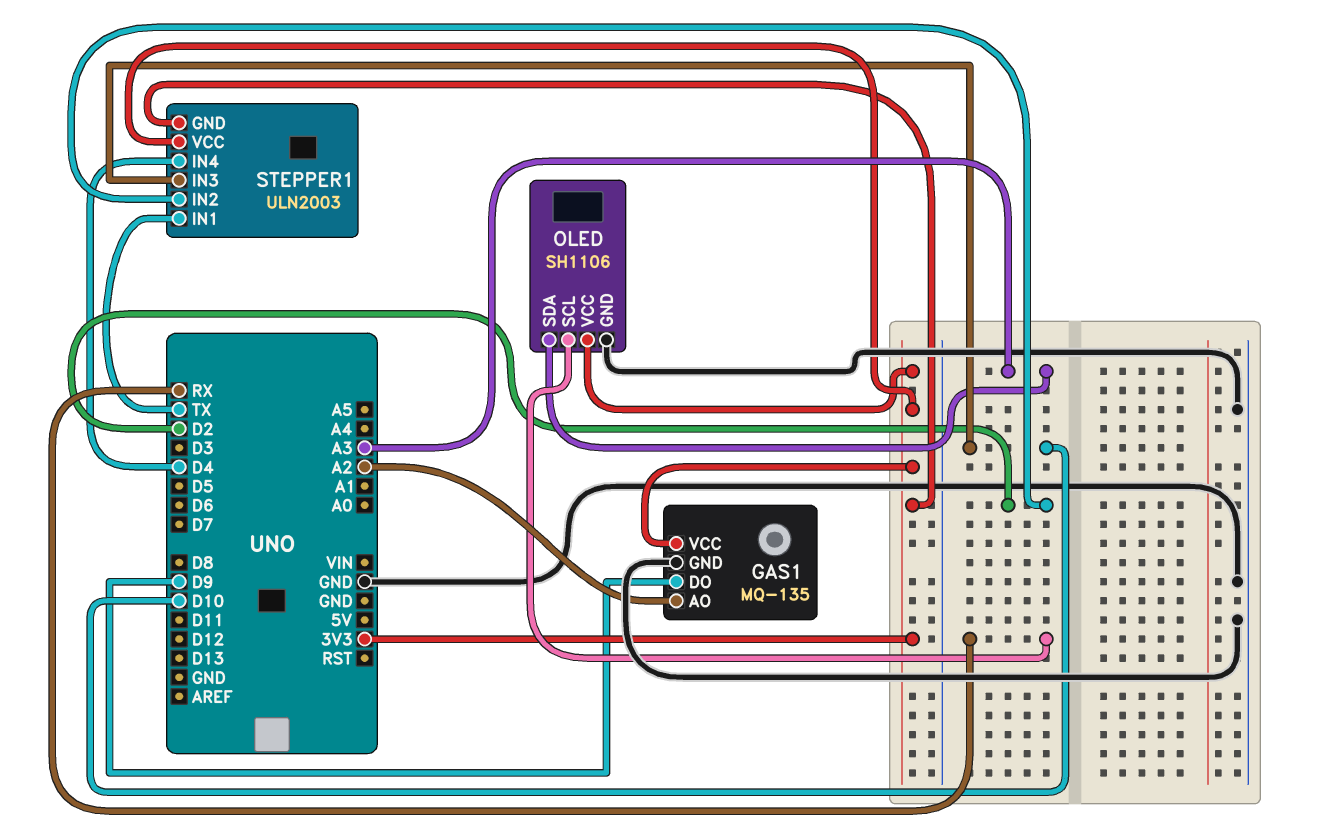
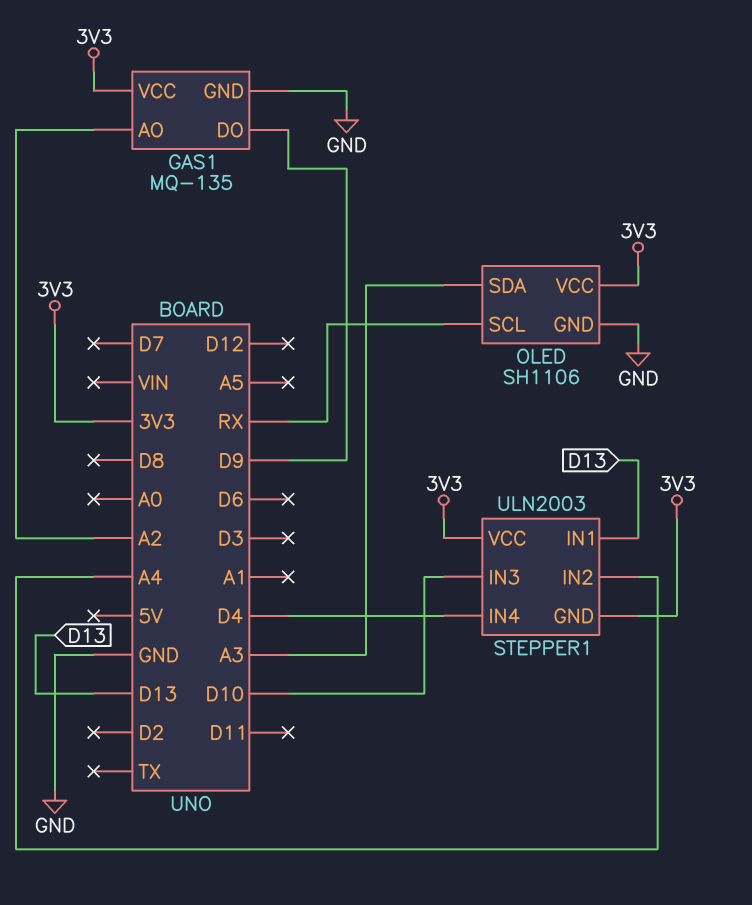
STEPPER1 pin IN1: TX -> D13
STEPPER1 pin IN2: D2 -> A4

